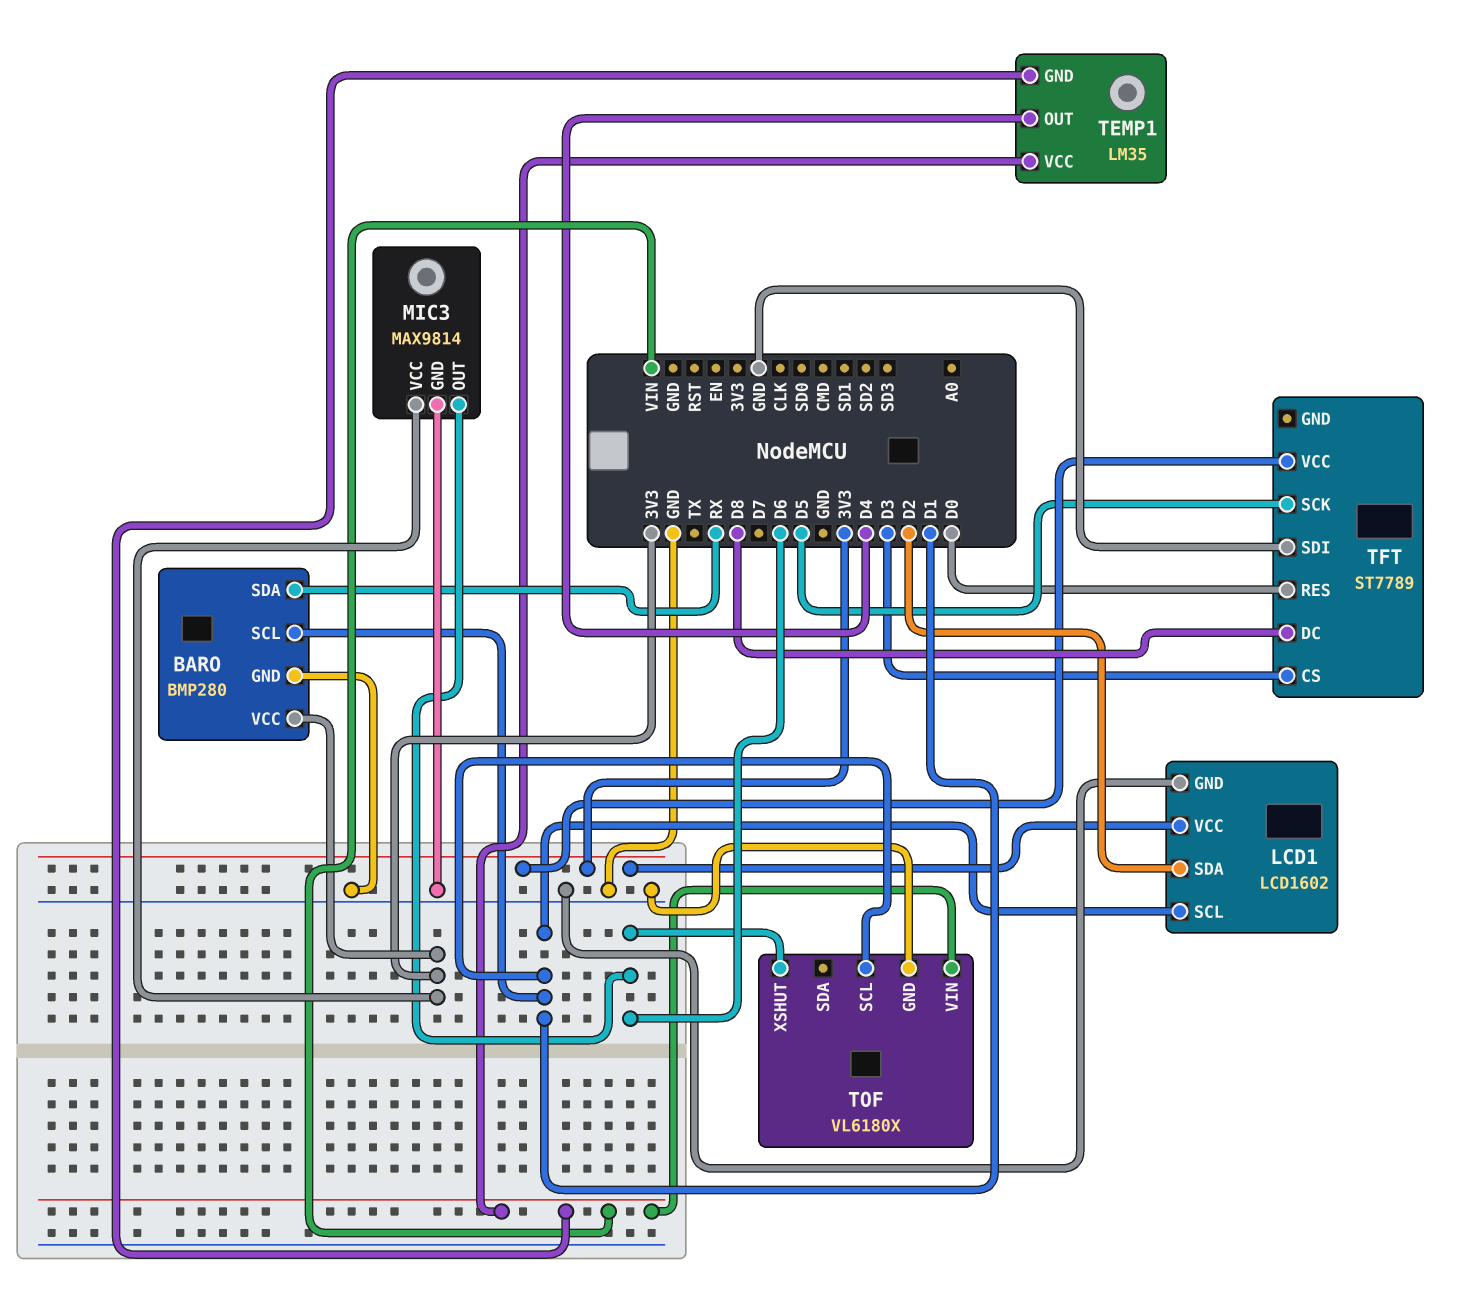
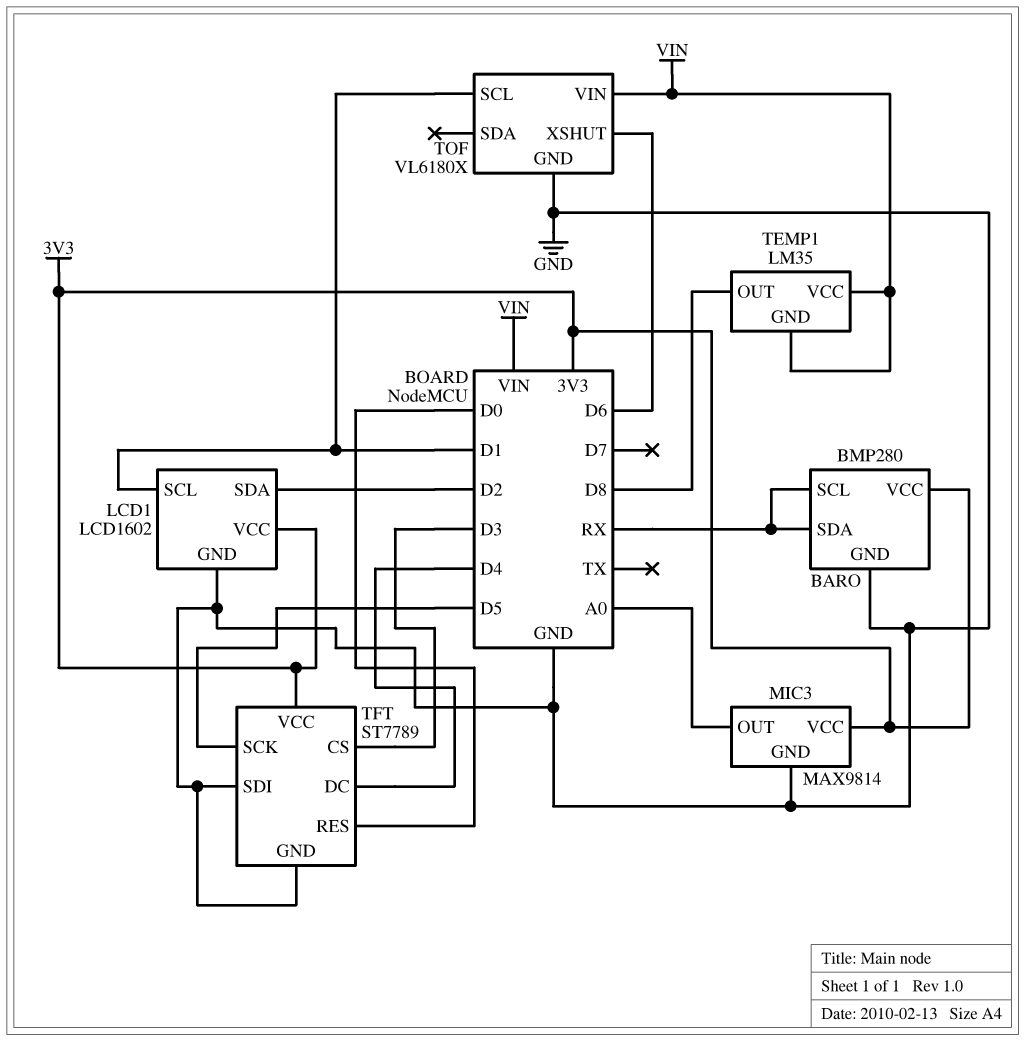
BARO pin SCL: D1 -> RX
MIC3 pin OUT: D6 -> A0
TEMP1 pin OUT: D4 -> D8
TFT pin DC: D8 -> D4
TFT pin GND: none -> GND

